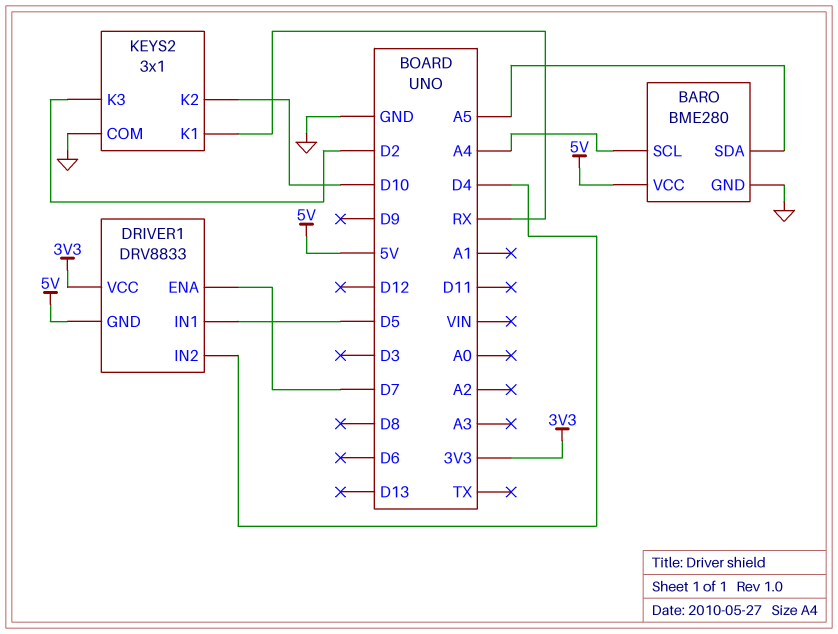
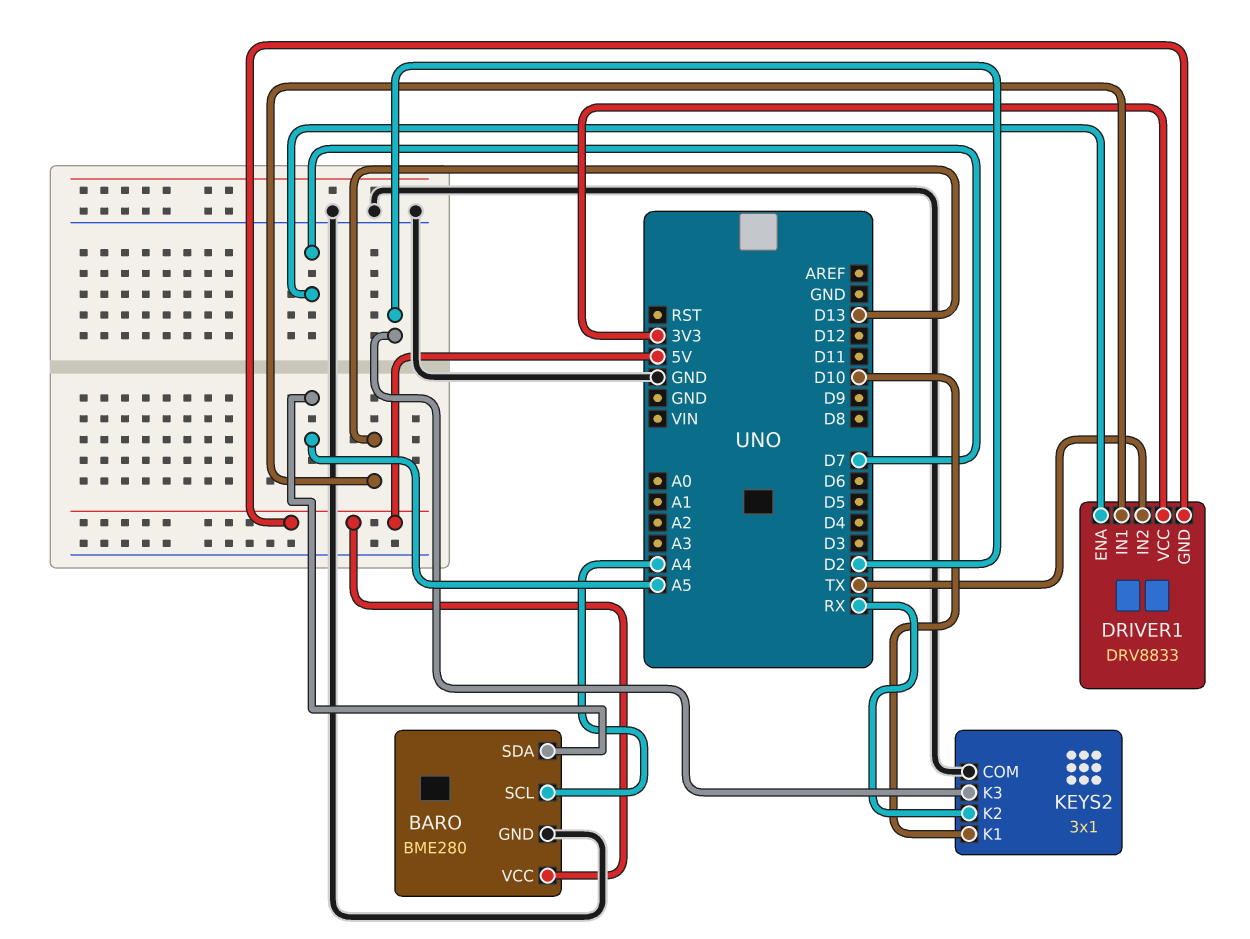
DRIVER1 pin IN1: D5 -> D13
DRIVER1 pin IN2: D4 -> TX
KEYS2 pin K1: RX -> D10
KEYS2 pin K2: D10 -> RX

